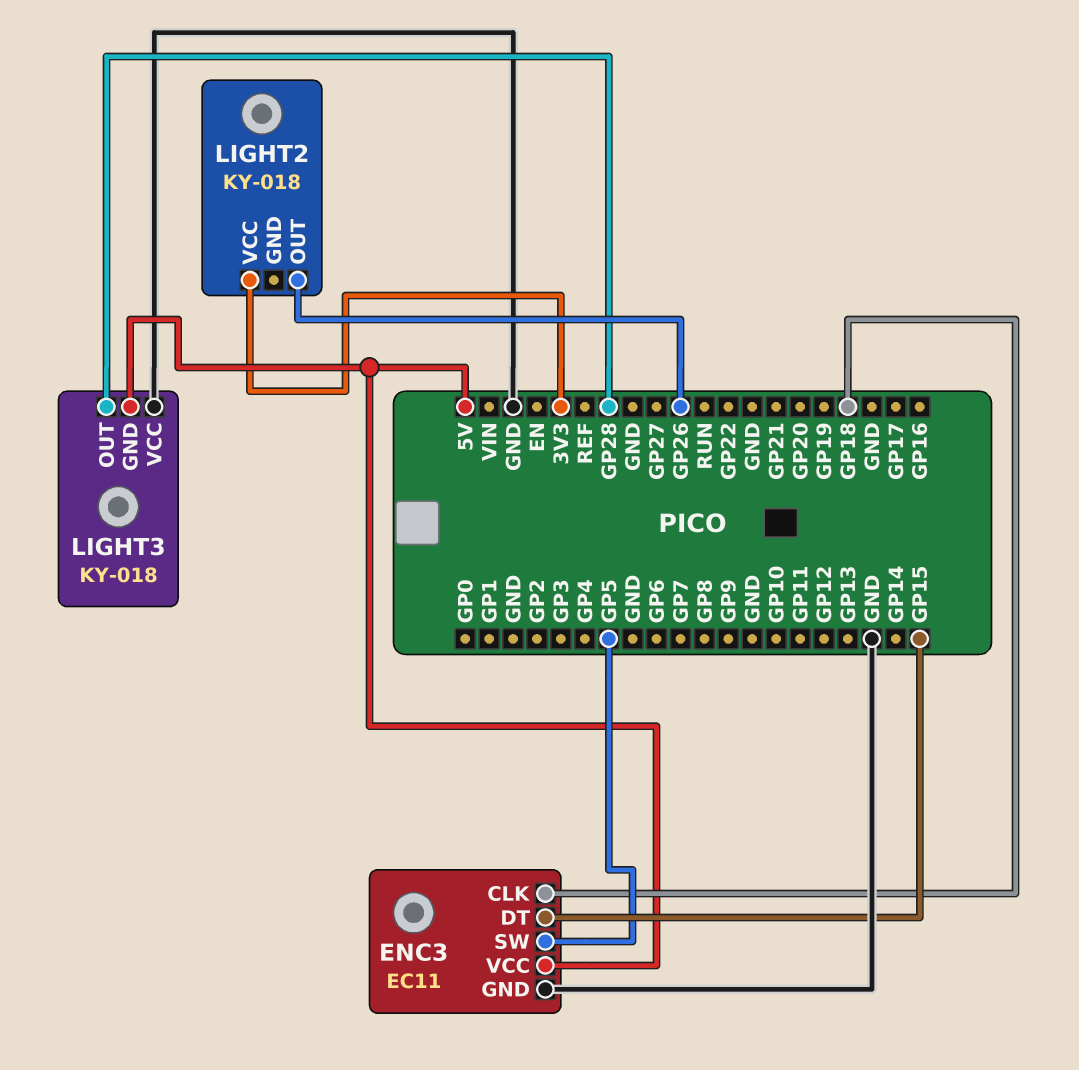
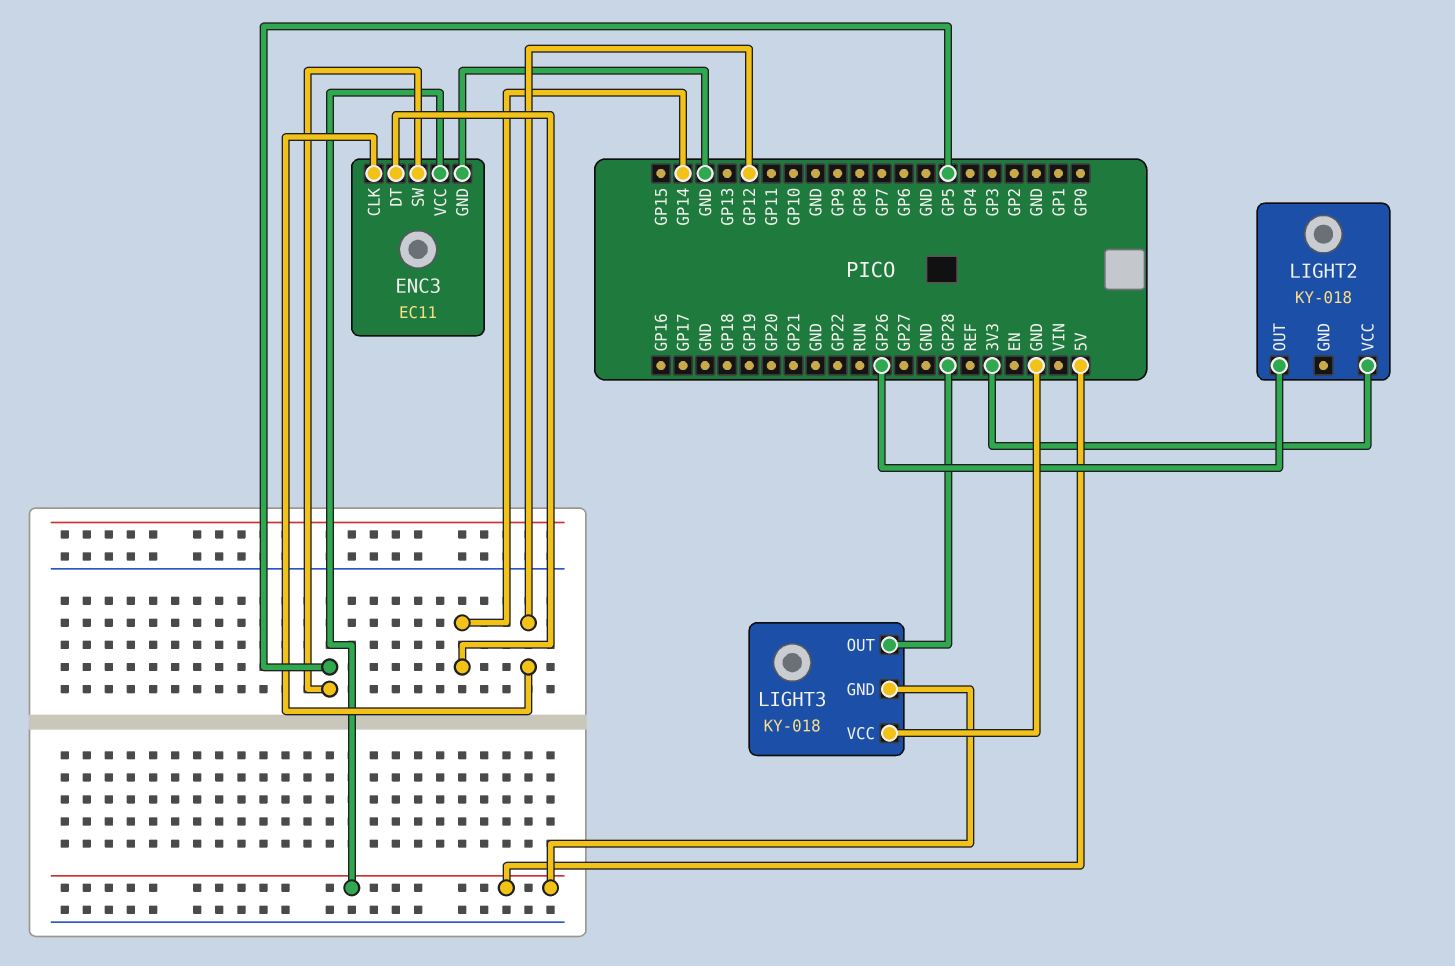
ENC3 pin CLK: GP18 -> GP12
ENC3 pin DT: GP15 -> GP14

